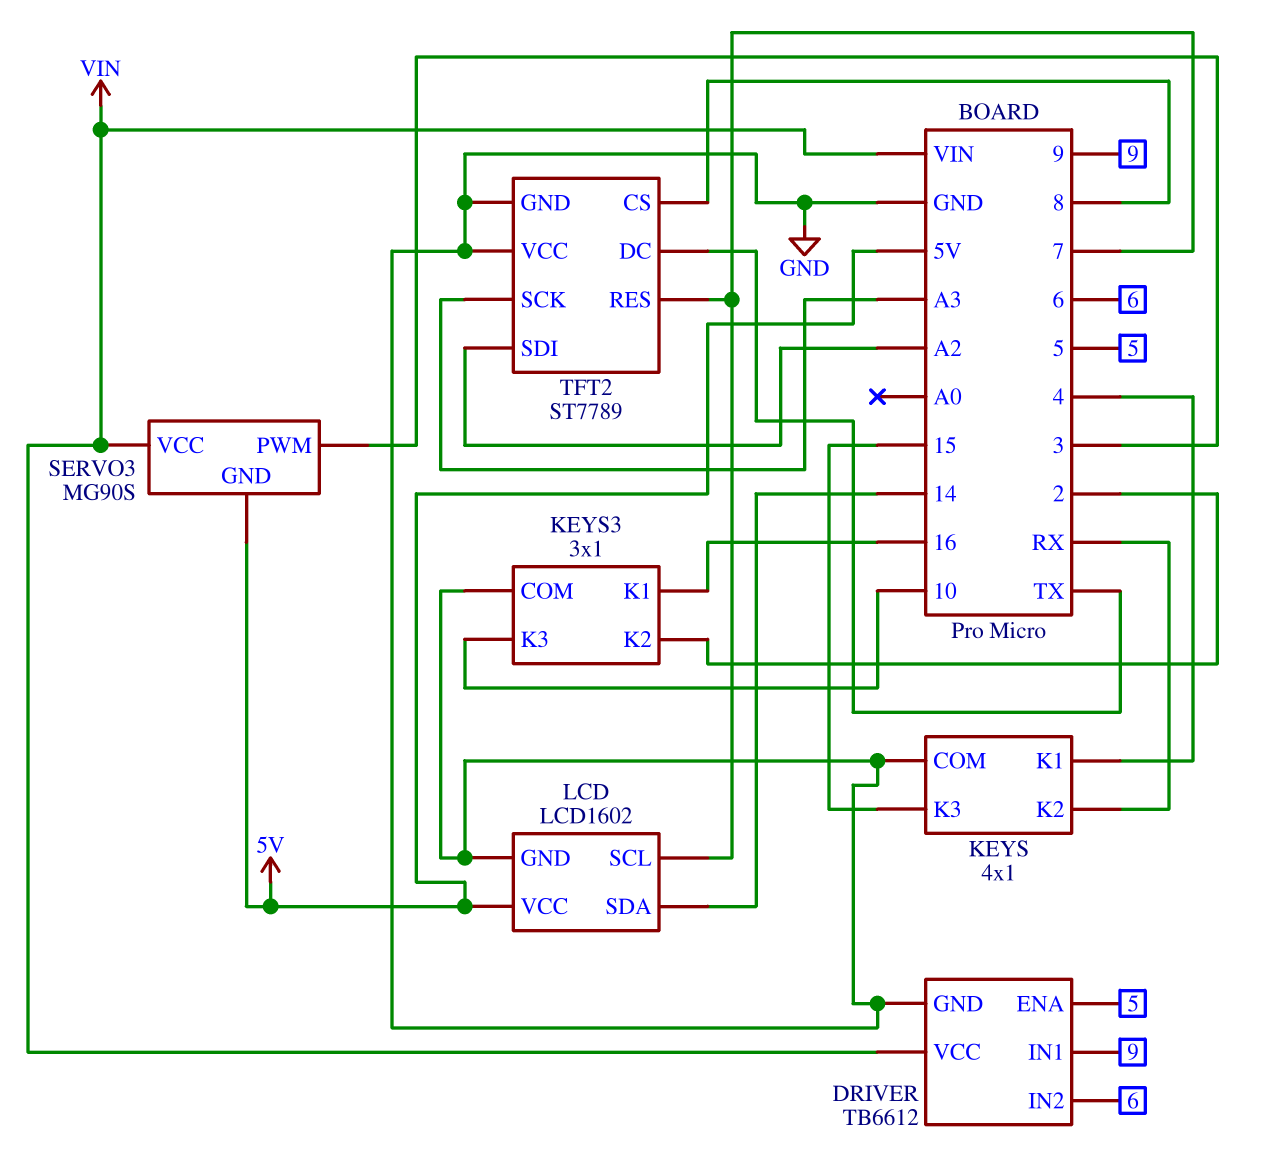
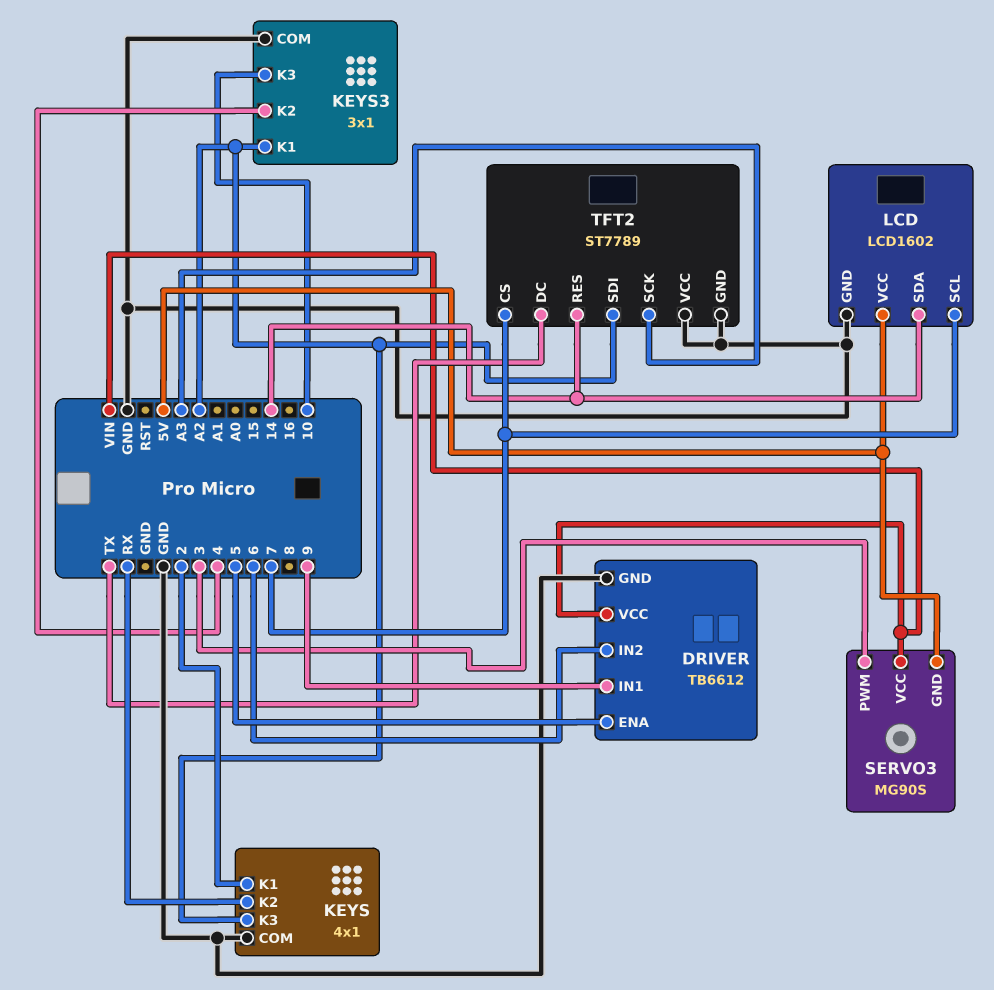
KEYS pin K1: 4 -> 2
KEYS pin K3: 15 -> A2
KEYS3 pin K1: 16 -> A2
KEYS3 pin K2: 2 -> 4
TFT2 pin CS: 8 -> 7
TFT2 pin RES: 7 -> 14

